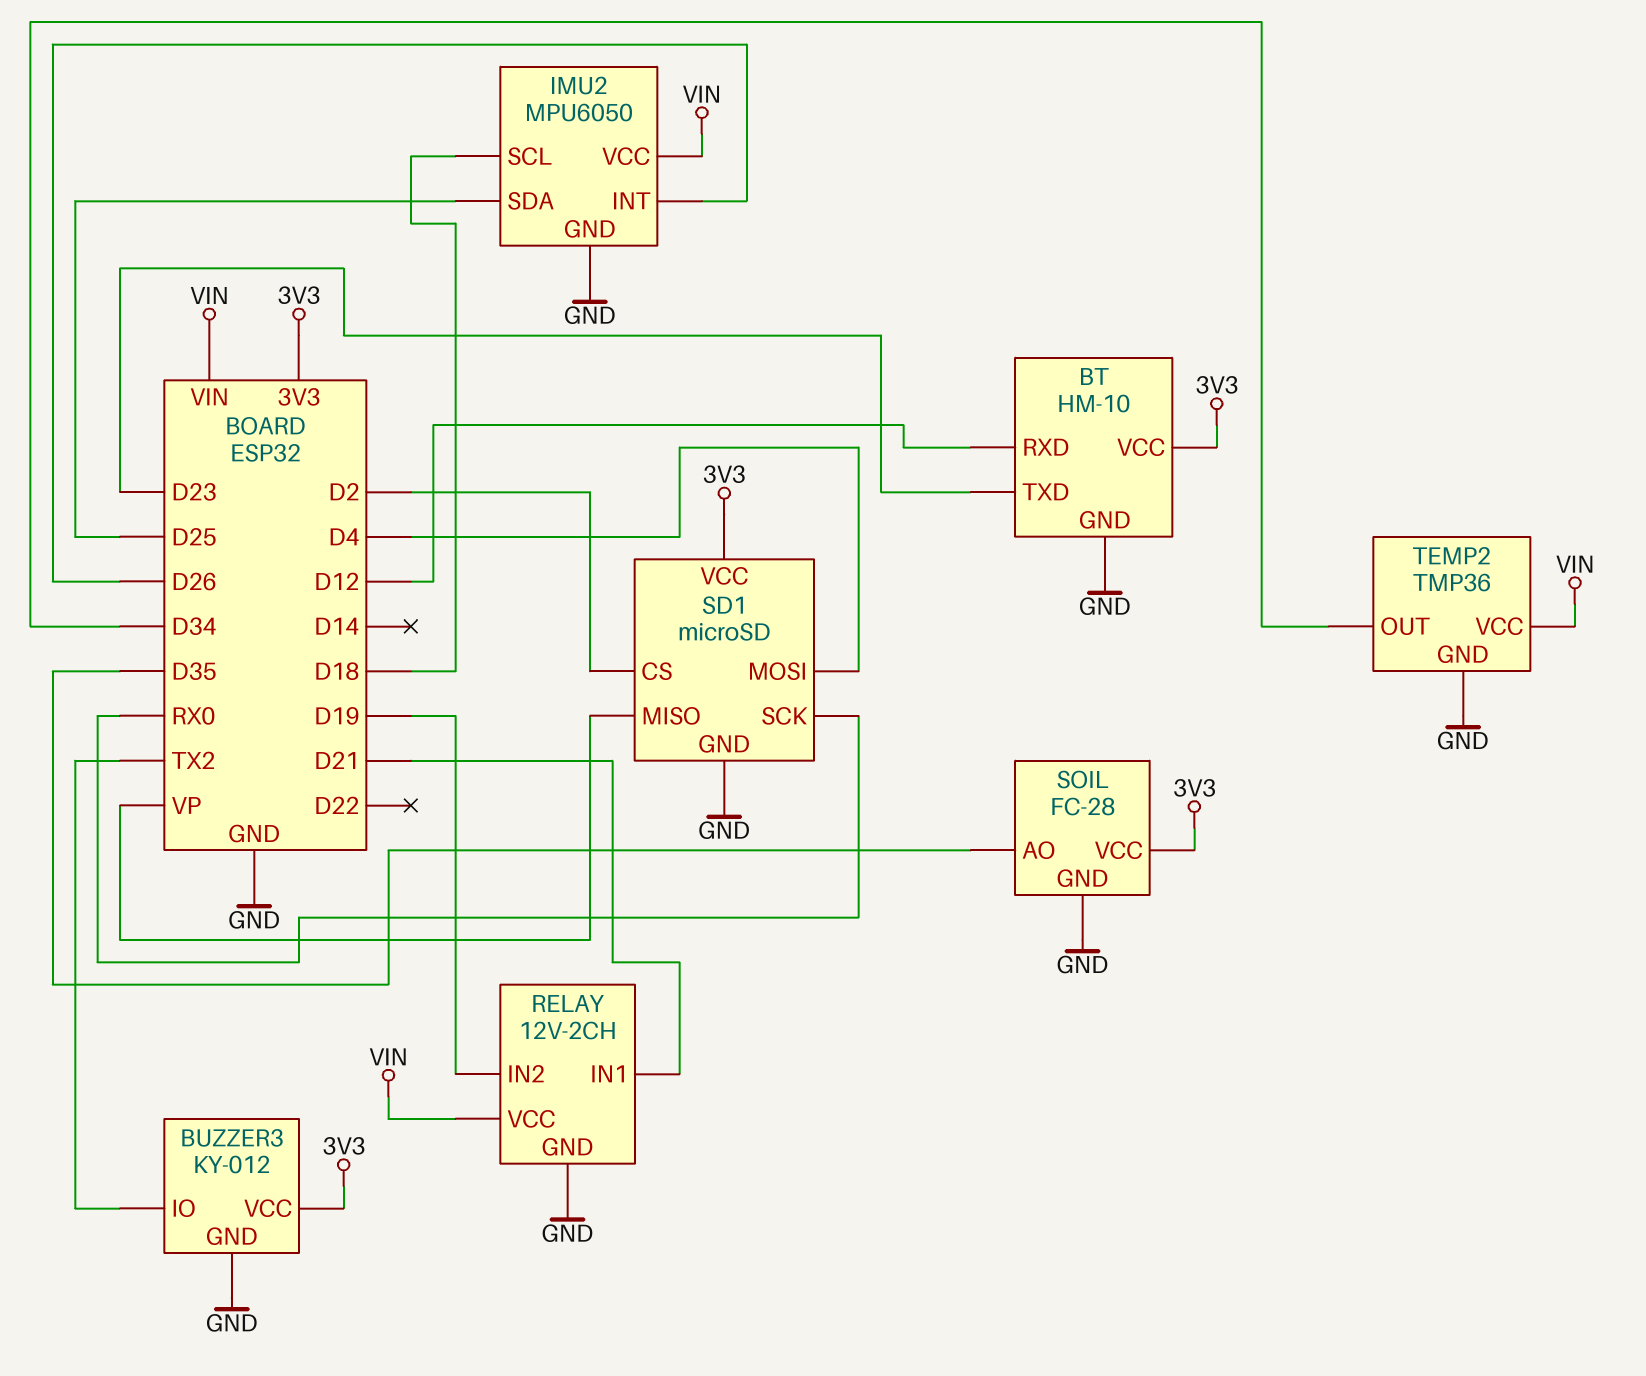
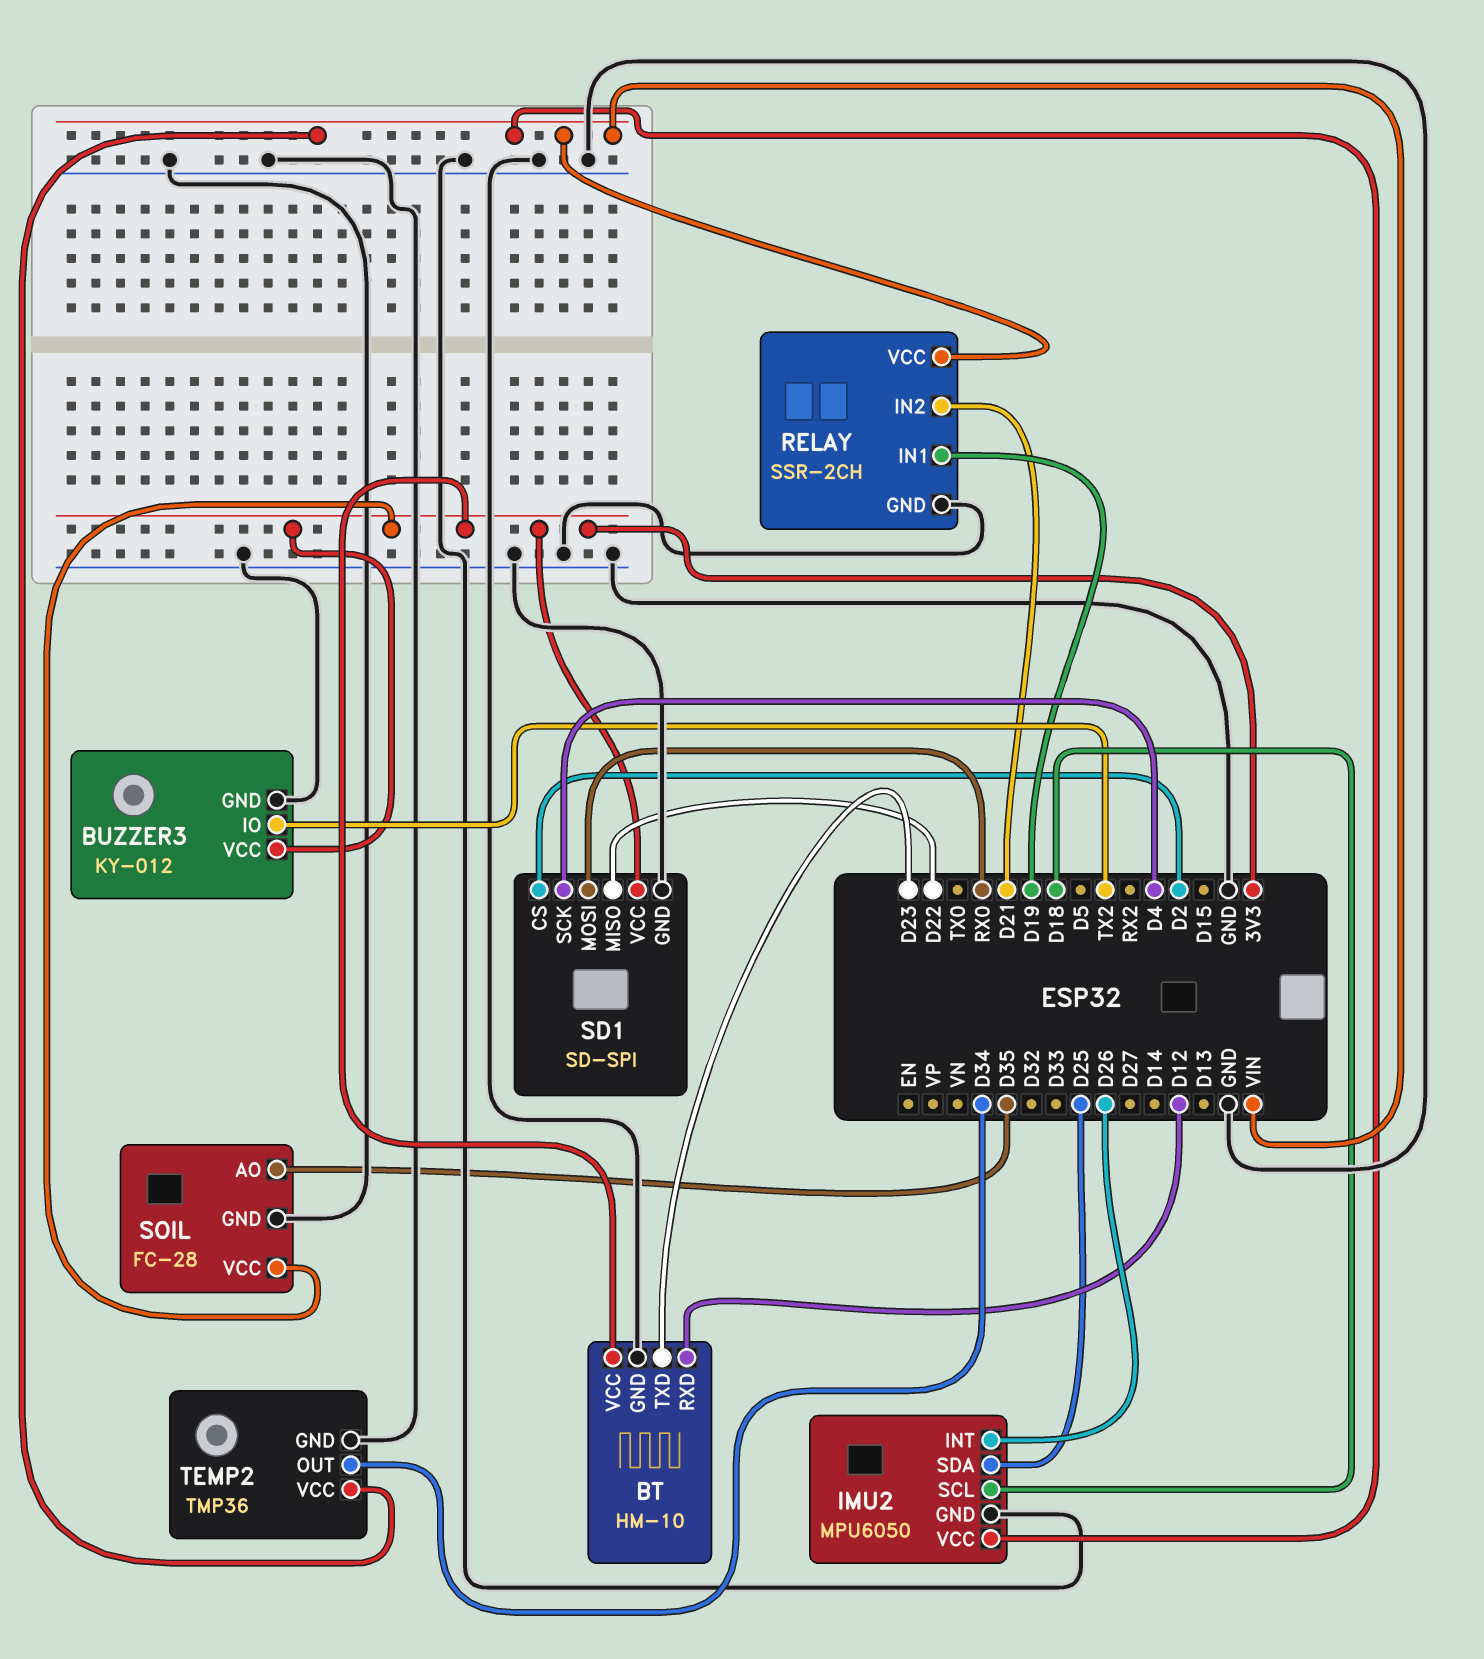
RELAY: 12V-2CH -> SSR-2CH
RELAY pin IN1: D21 -> D19
RELAY pin IN2: D19 -> D21
SD1: microSD -> SD-SPI
SD1 pin MISO: VP -> D22
SD1 pin MOSI: D4 -> RX0
SD1 pin SCK: RX0 -> D4

